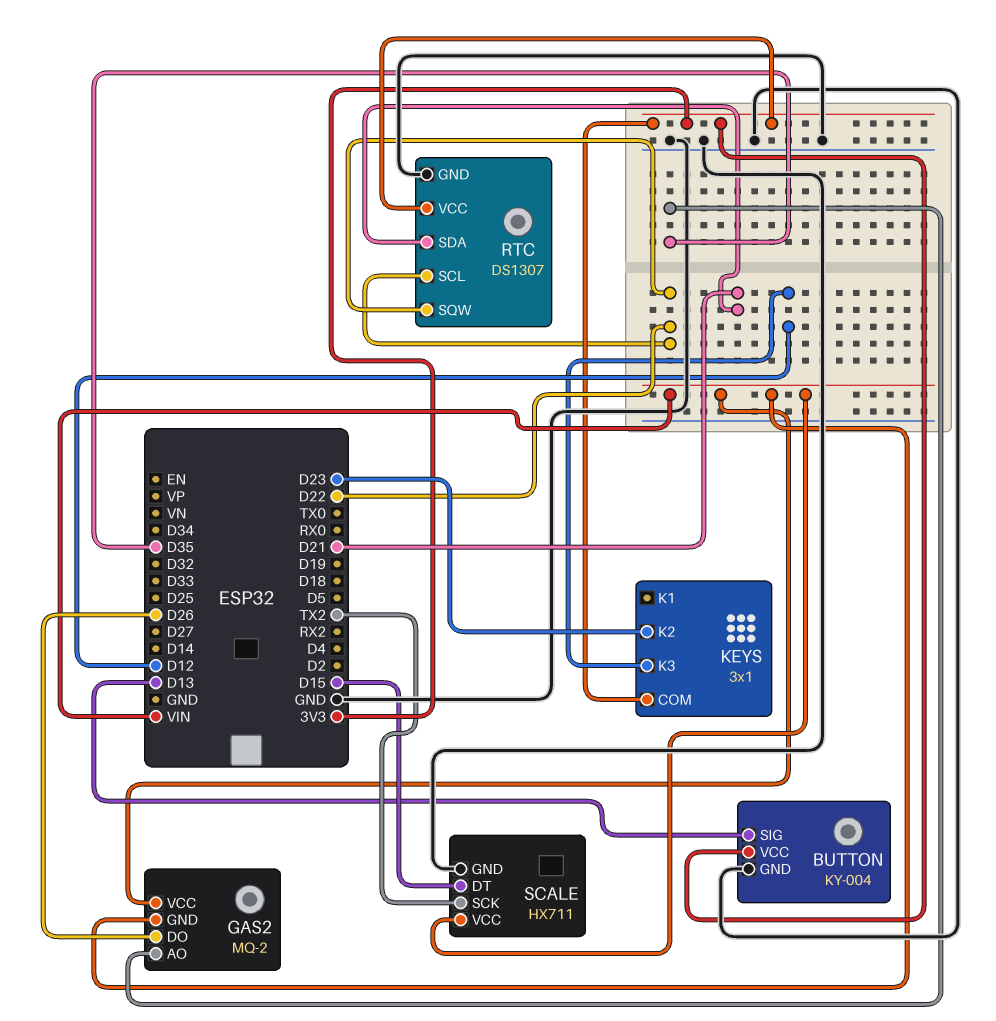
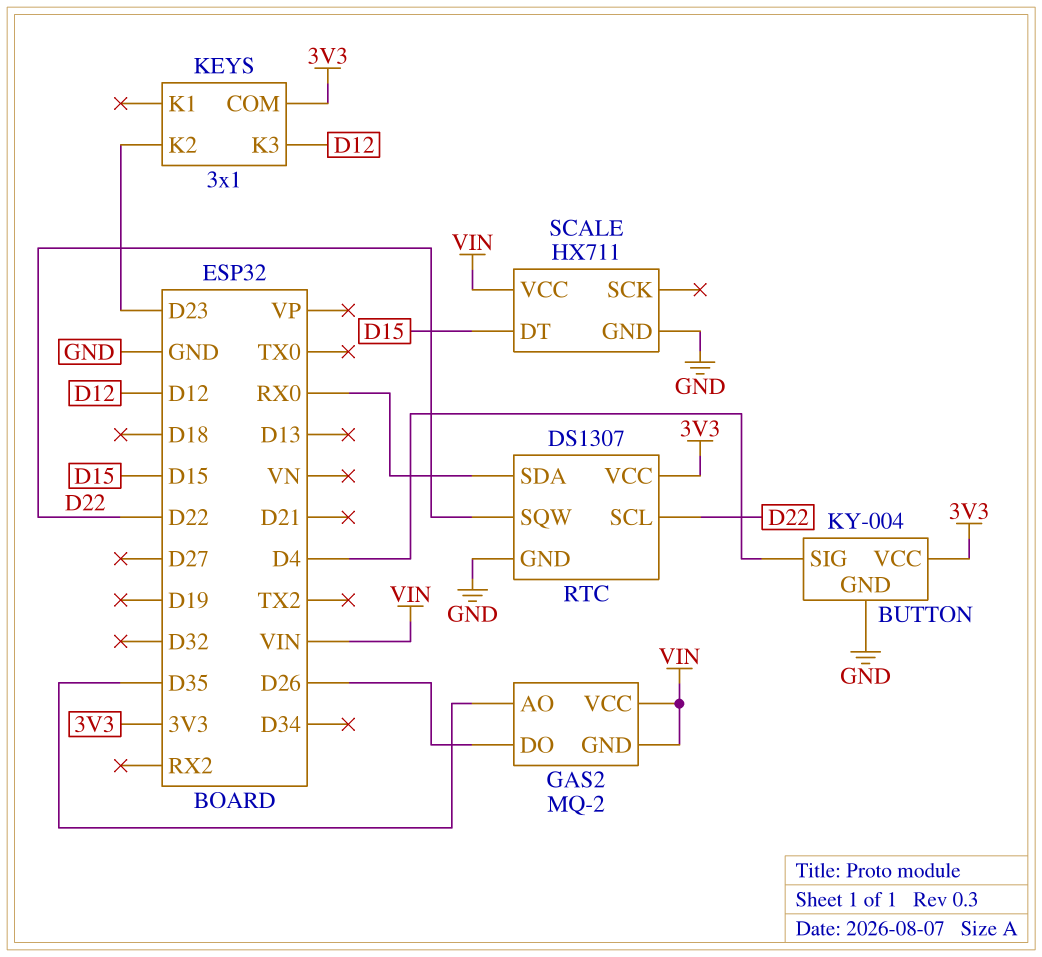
BUTTON pin SIG: D13 -> D4
RTC pin SDA: D21 -> RX0
SCALE pin SCK: TX2 -> none

